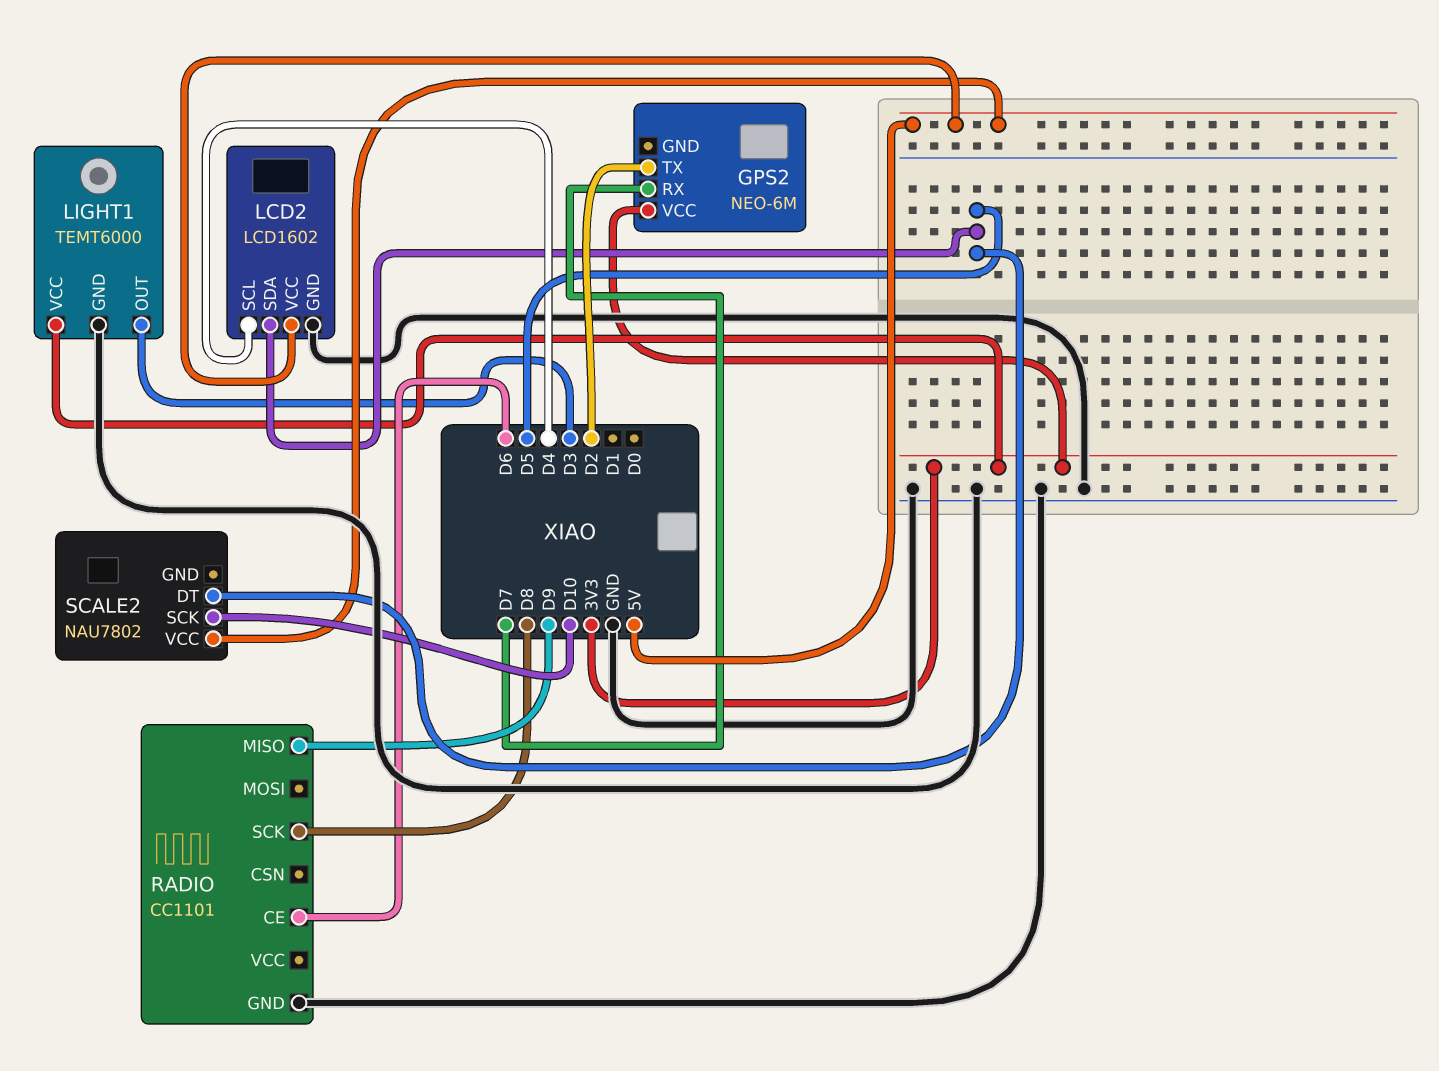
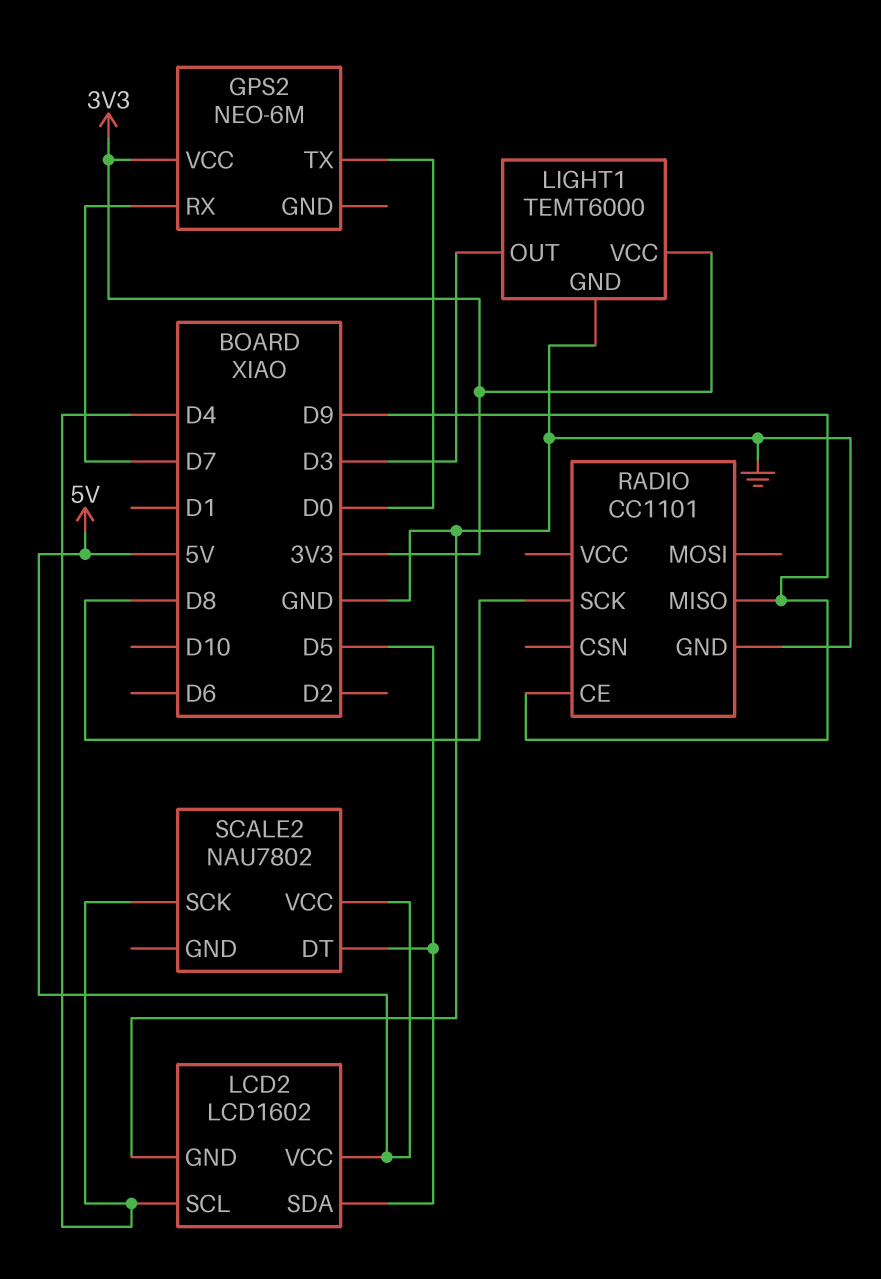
GPS2 pin TX: D2 -> D0
RADIO pin CE: D6 -> D9
SCALE2 pin SCK: D10 -> D4

